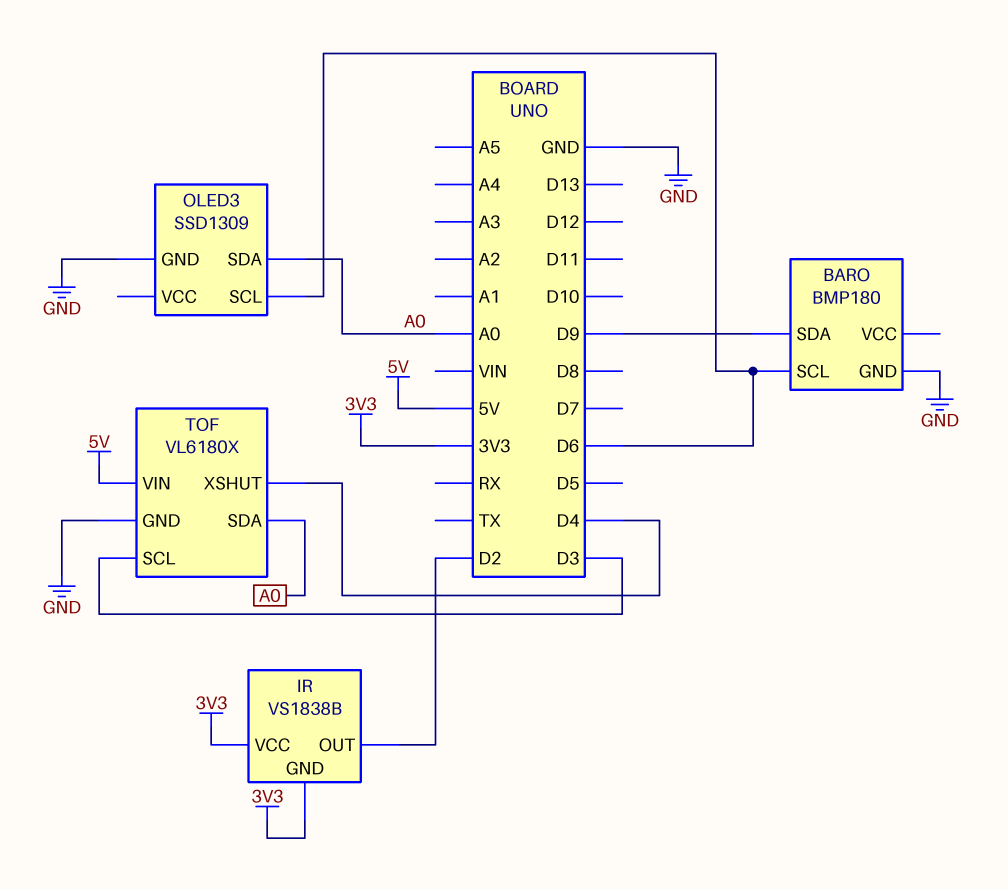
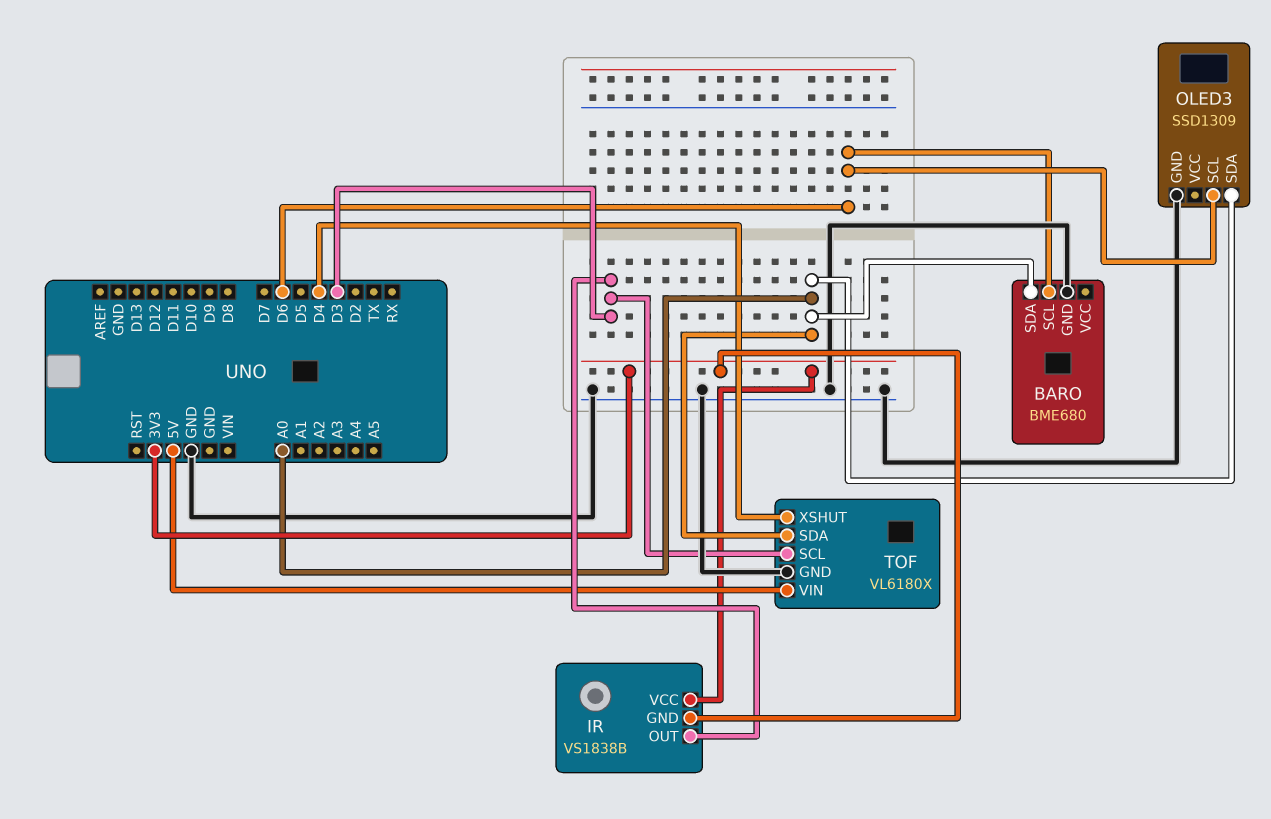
BARO: BMP180 -> BME680
BARO pin SDA: D9 -> A0
IR pin OUT: D2 -> D3

